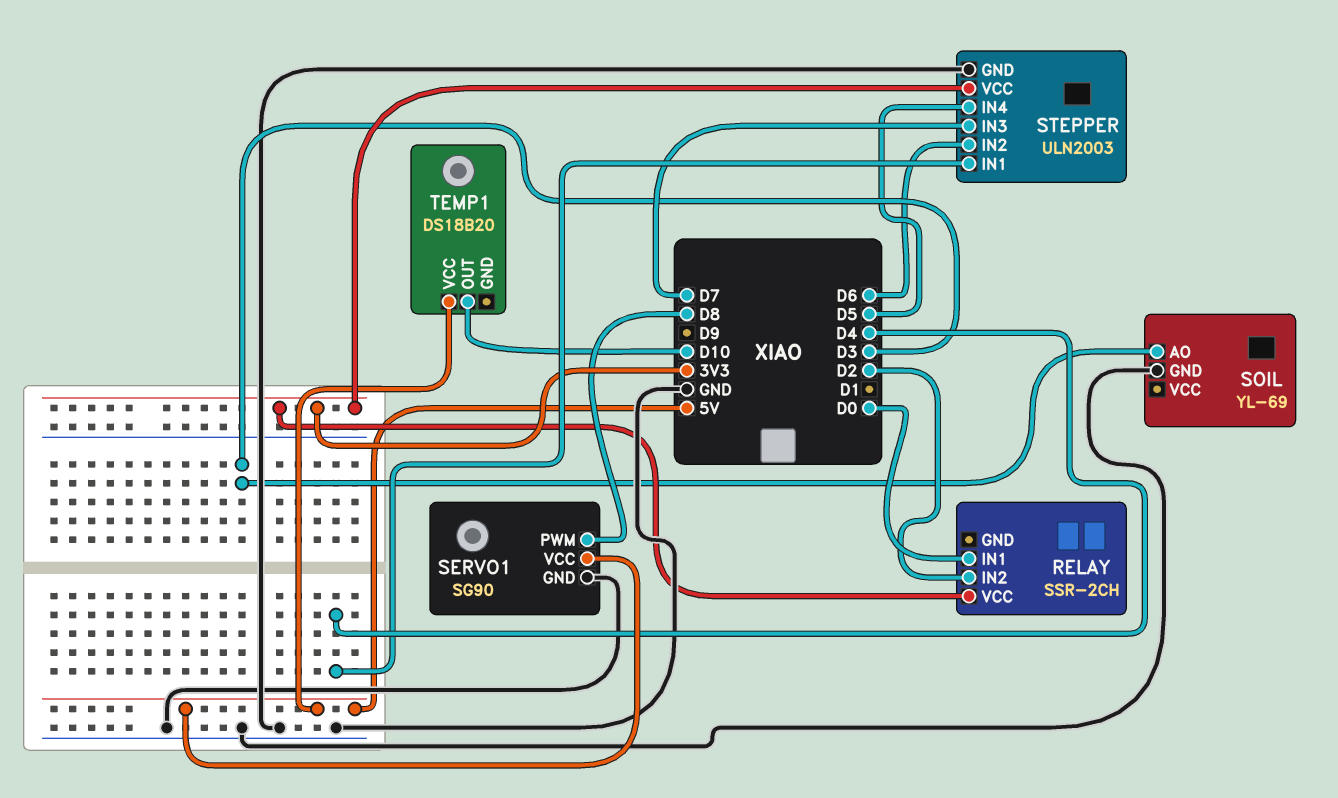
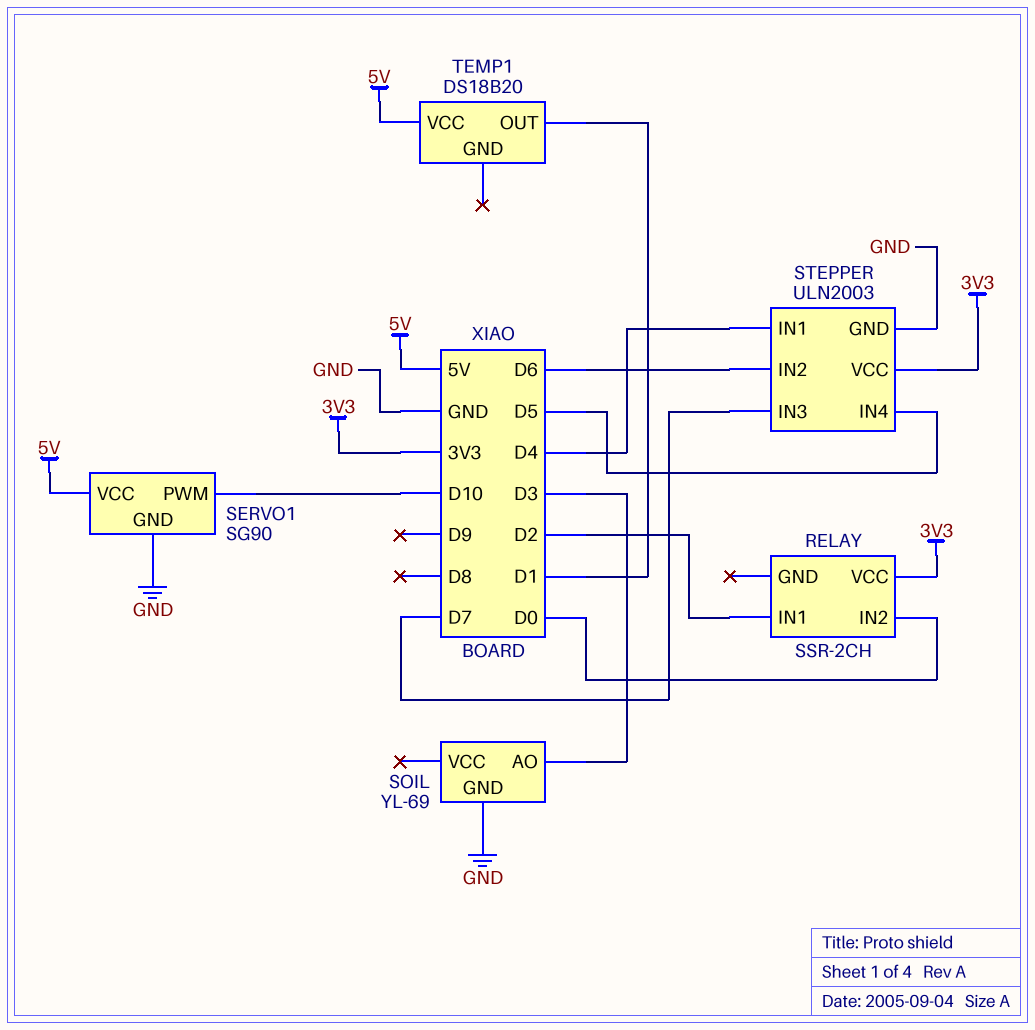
RELAY pin IN1: D0 -> D2
RELAY pin IN2: D2 -> D0
SERVO1 pin PWM: D8 -> D10
TEMP1 pin OUT: D10 -> D1

